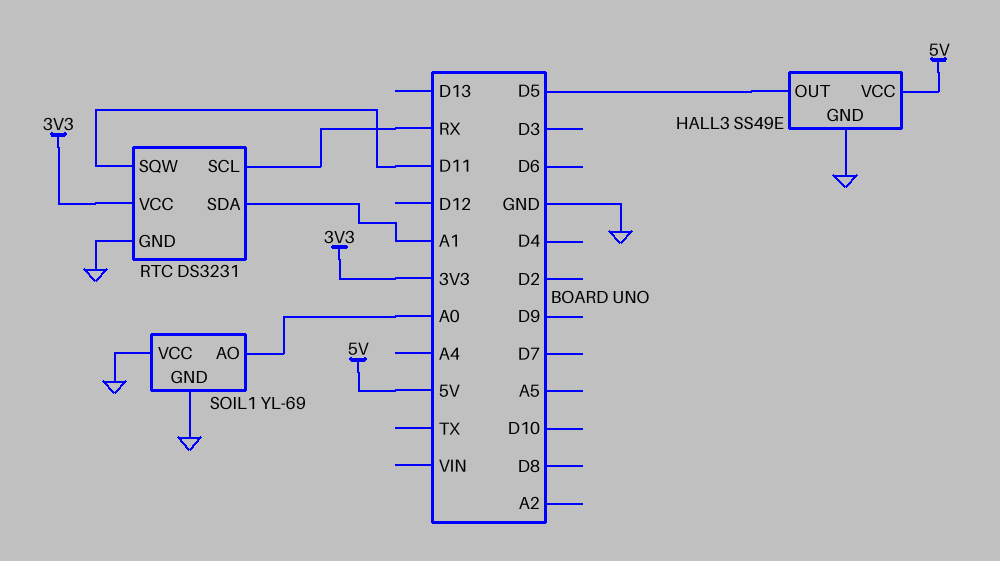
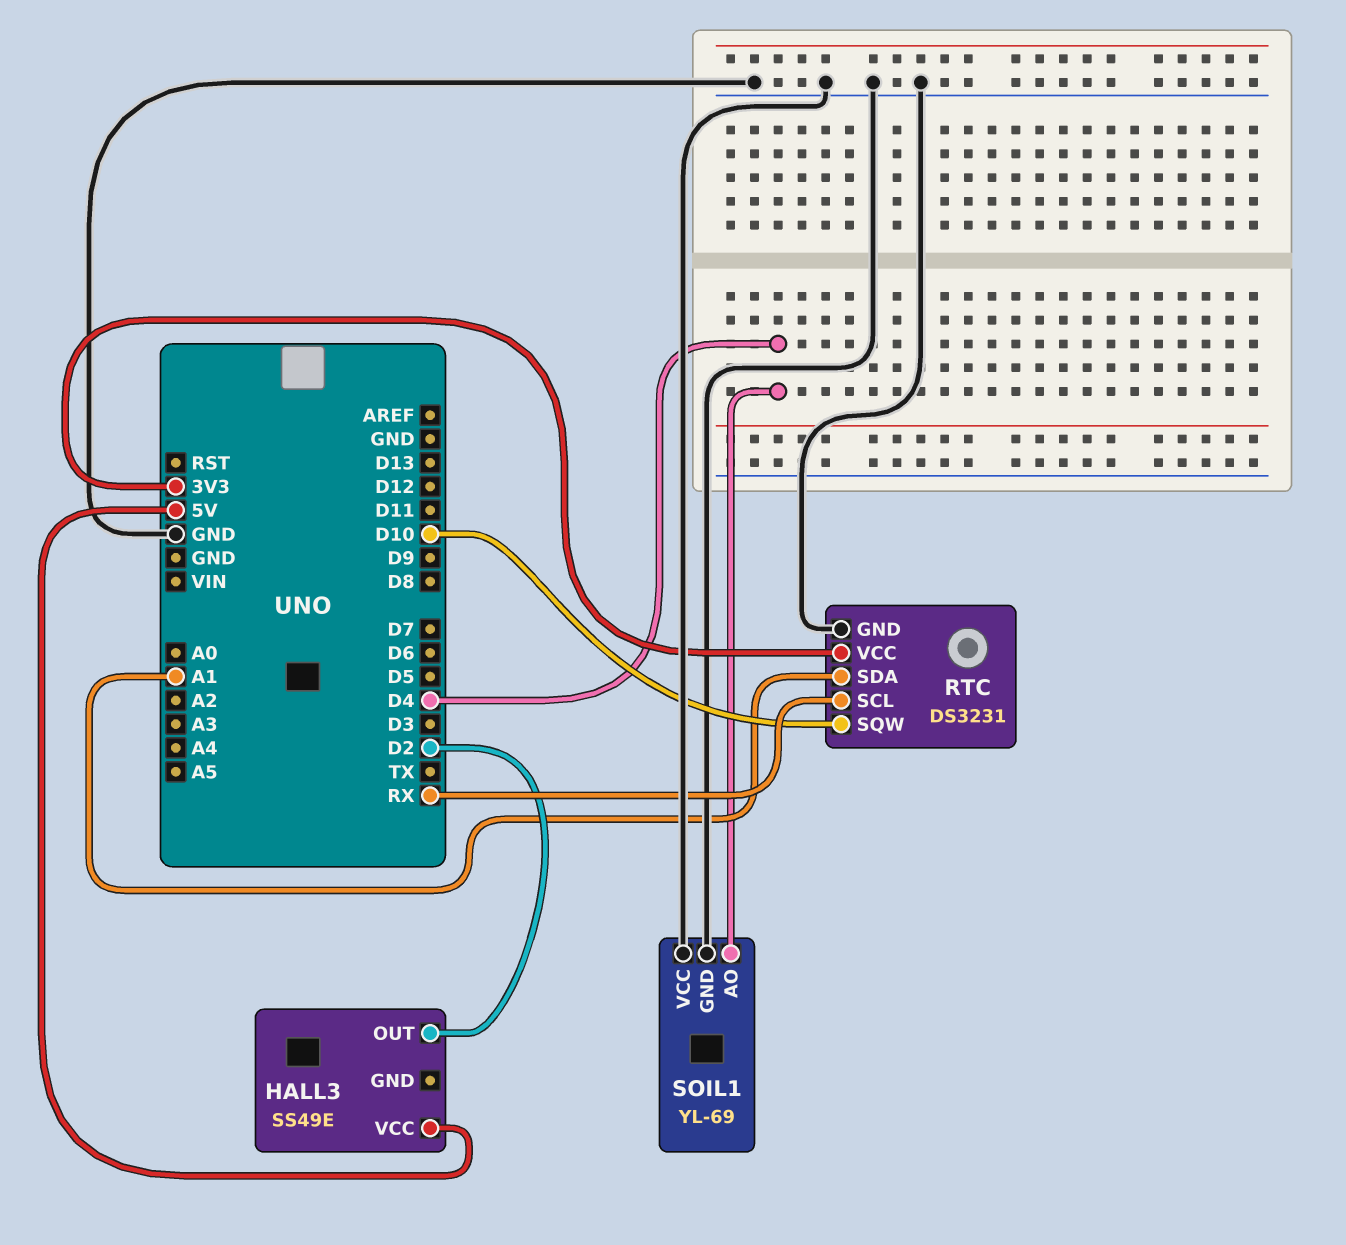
HALL3 pin GND: GND -> none
HALL3 pin OUT: D5 -> D2
RTC pin SQW: D11 -> D10
SOIL1 pin AO: A0 -> D4

